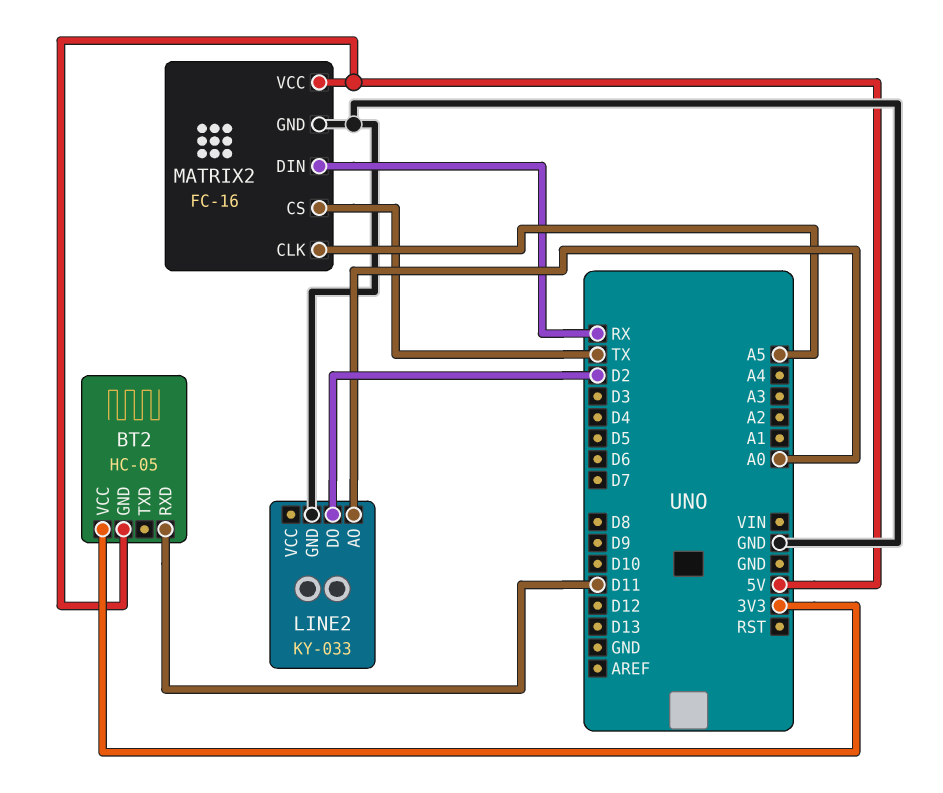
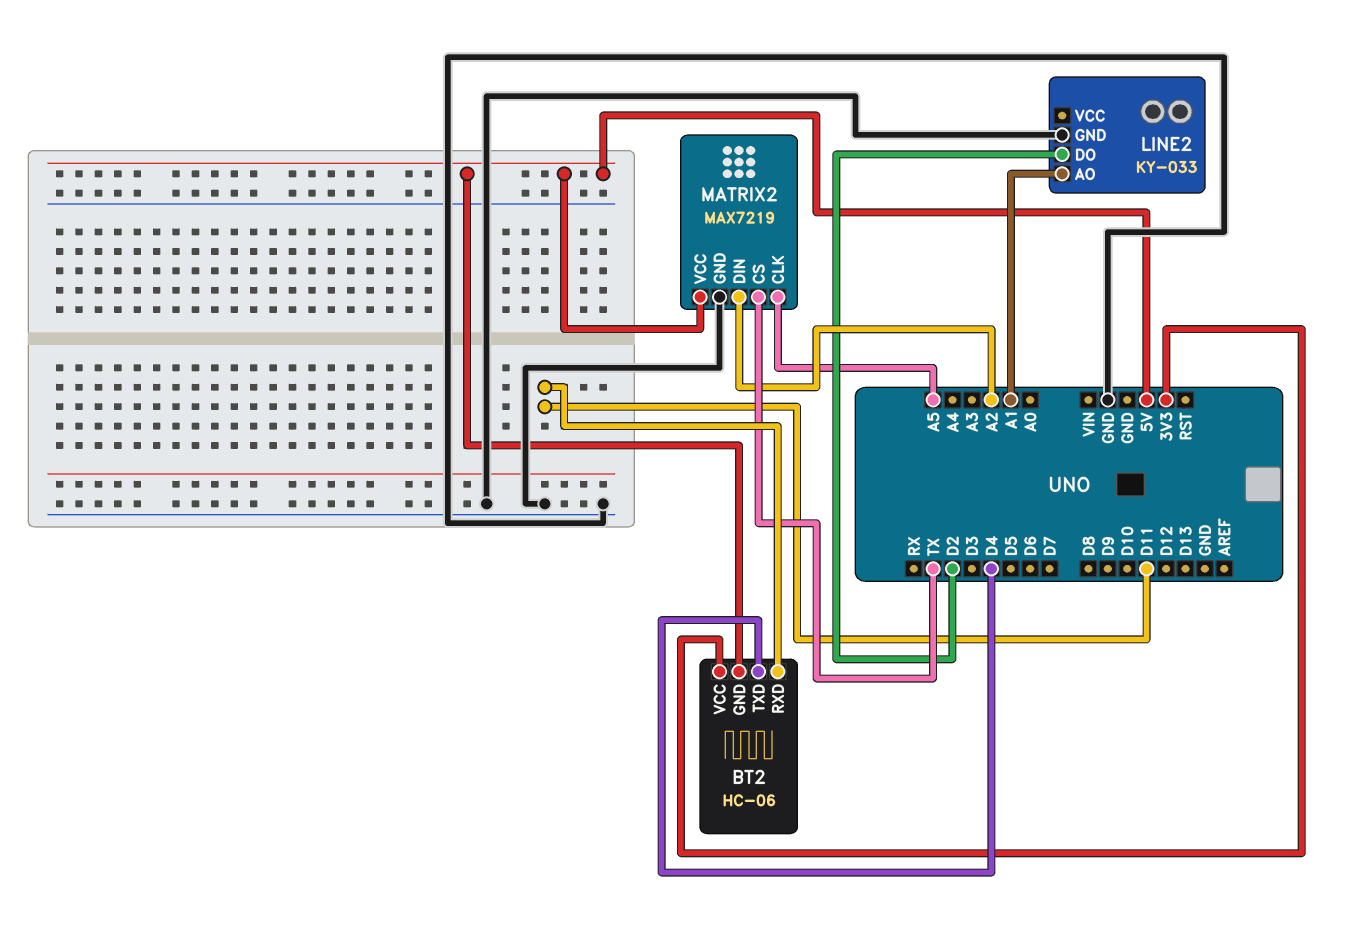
BT2: HC-05 -> HC-06
BT2 pin TXD: none -> D4
LINE2 pin AO: A0 -> A1
MATRIX2: FC-16 -> MAX7219
MATRIX2 pin DIN: RX -> A2

